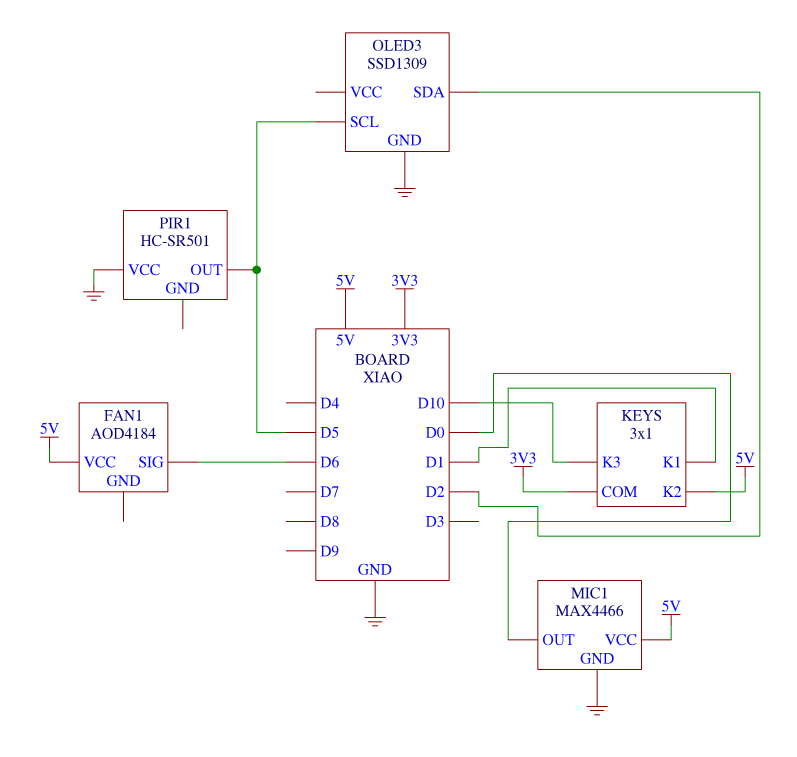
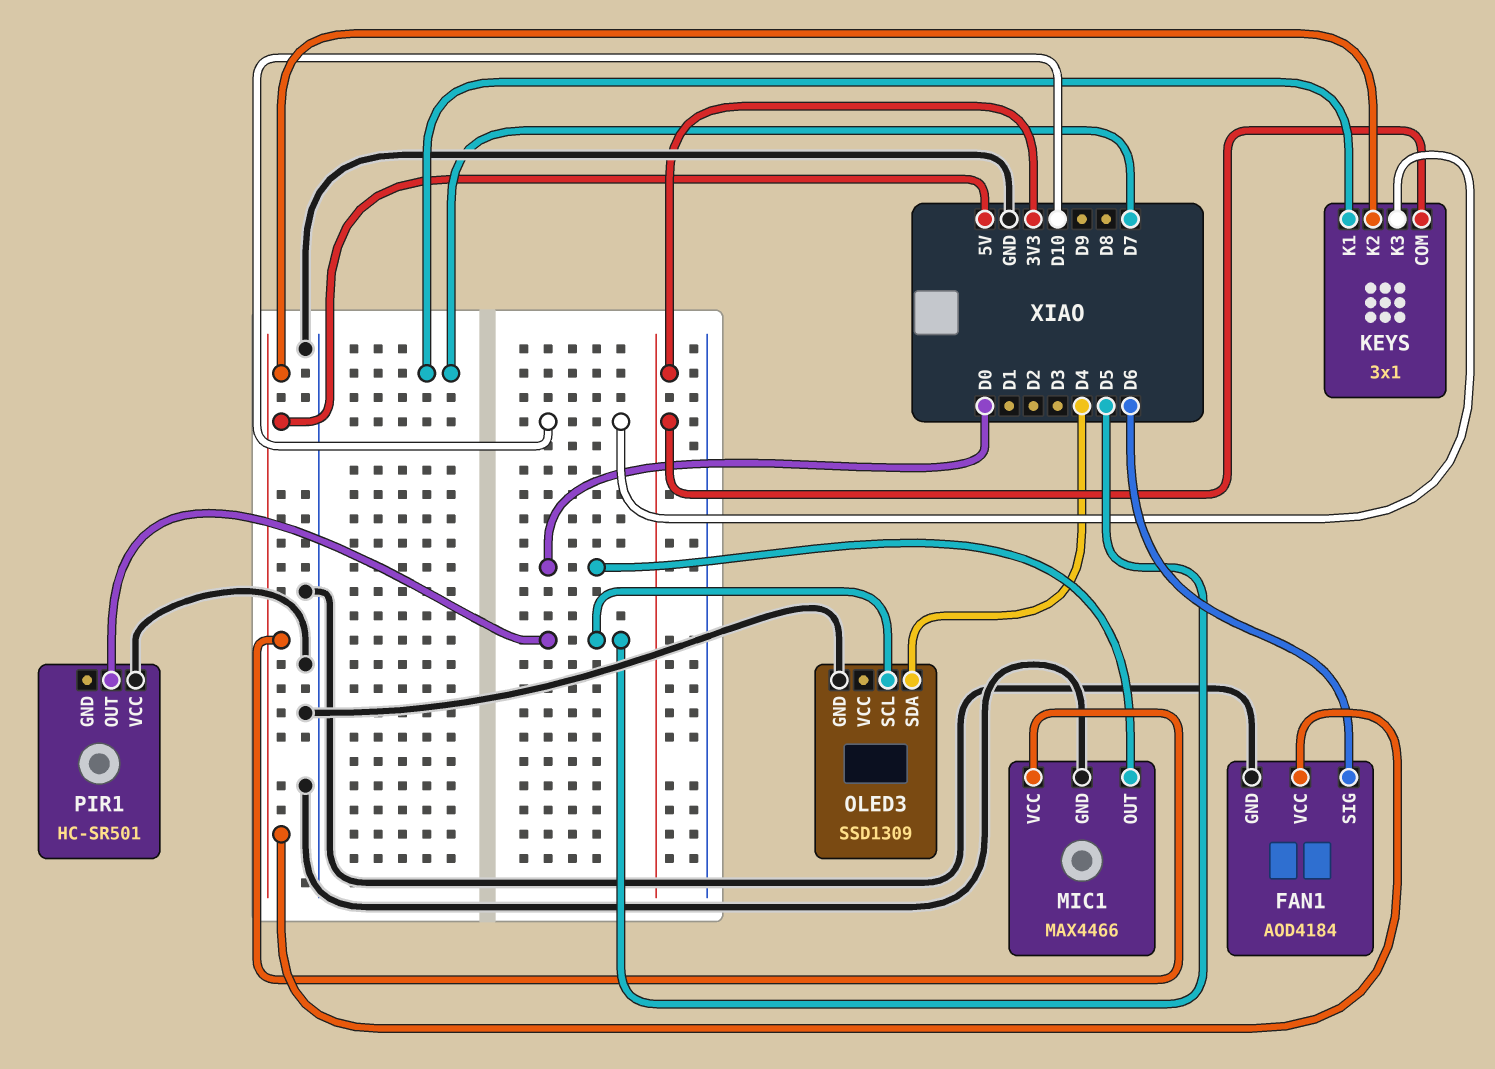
FAN1 pin GND: none -> GND
KEYS pin K1: D1 -> D7
OLED3 pin SDA: D2 -> D4

